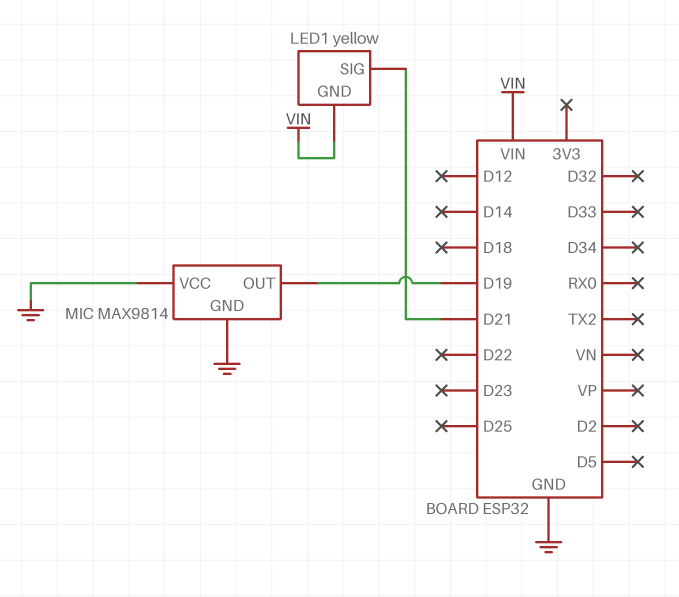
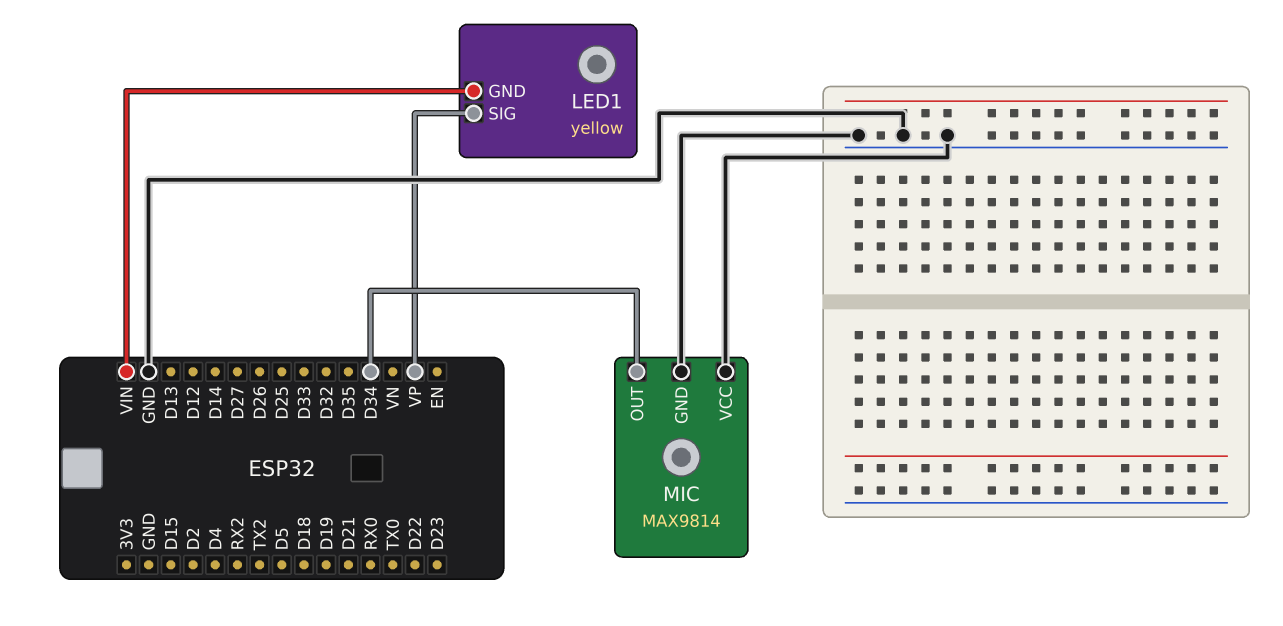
LED1 pin SIG: D21 -> VP
MIC pin OUT: D19 -> D34

